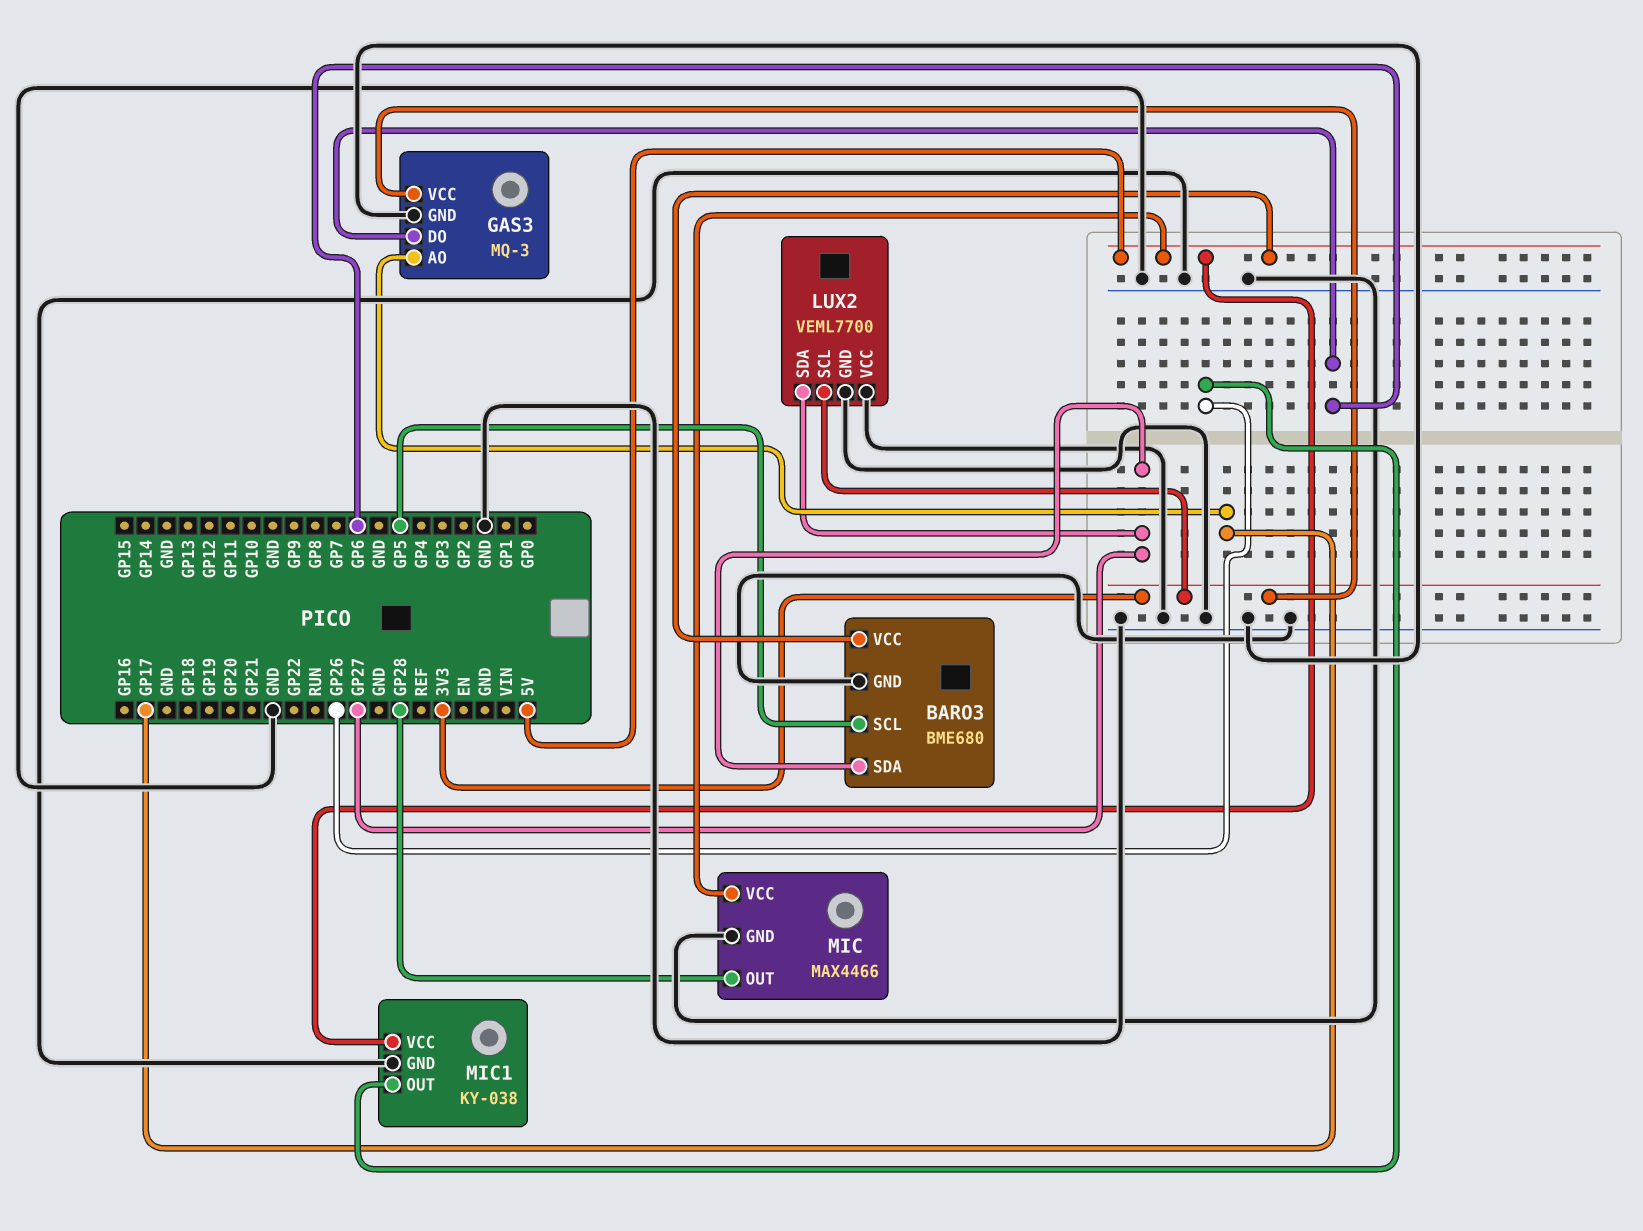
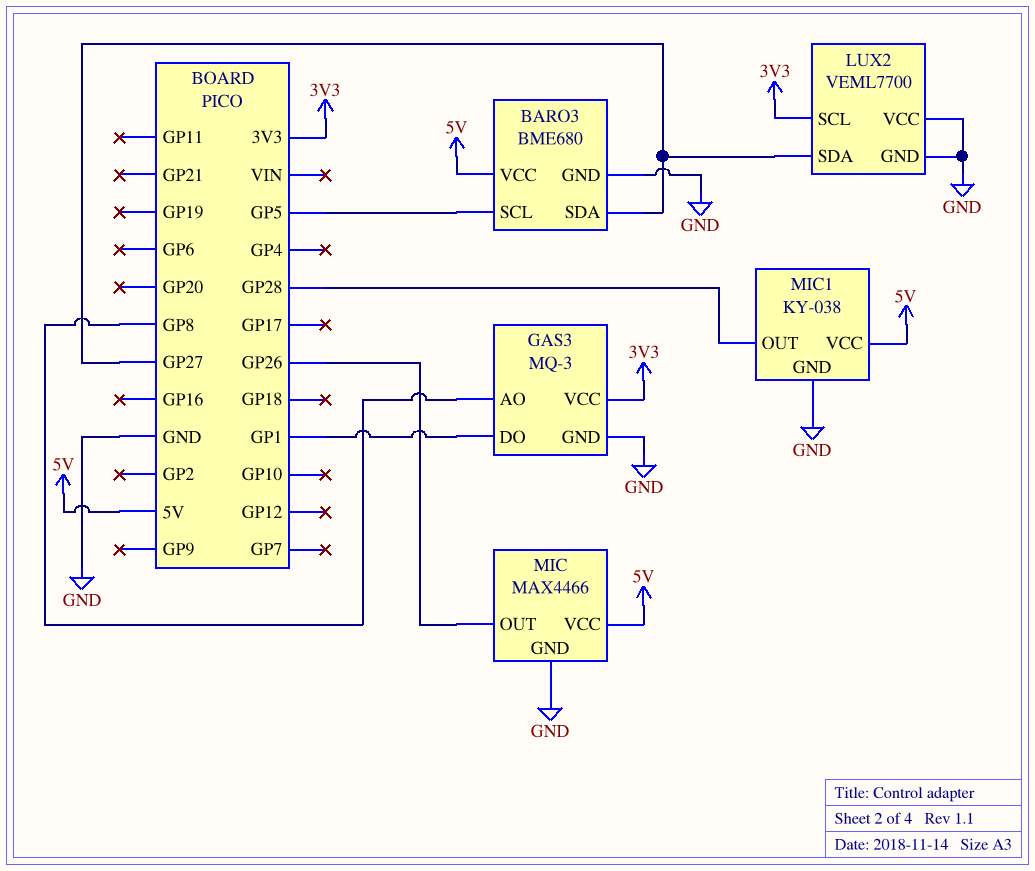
GAS3 pin AO: GP17 -> GP8
GAS3 pin DO: GP6 -> GP1
MIC pin OUT: GP28 -> GP26
MIC1 pin OUT: GP26 -> GP28

